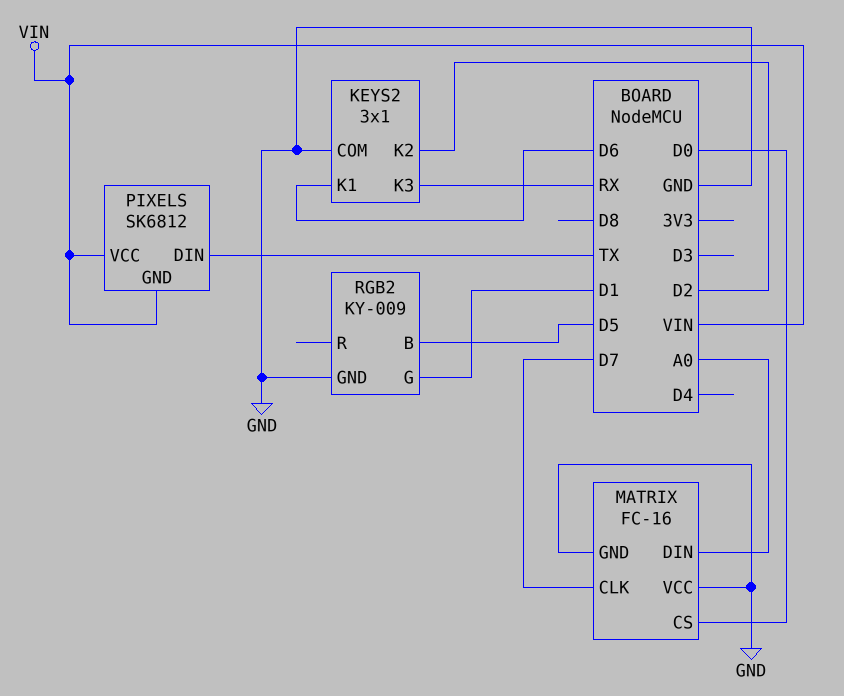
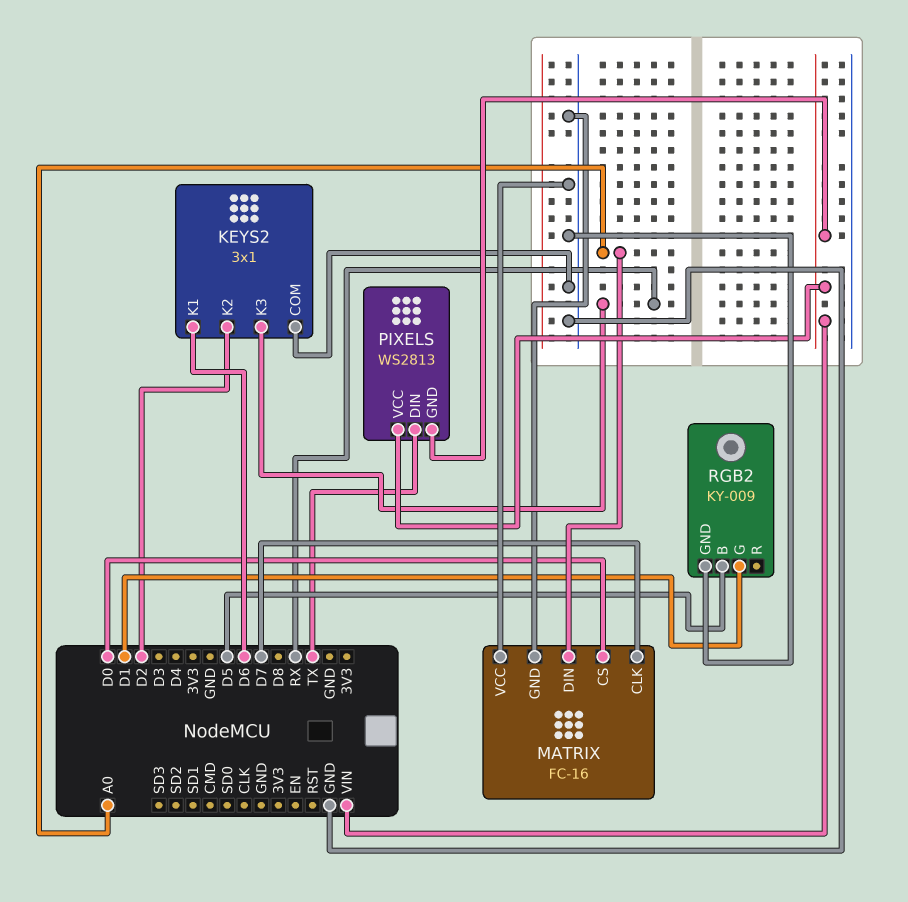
PIXELS: SK6812 -> WS2813

